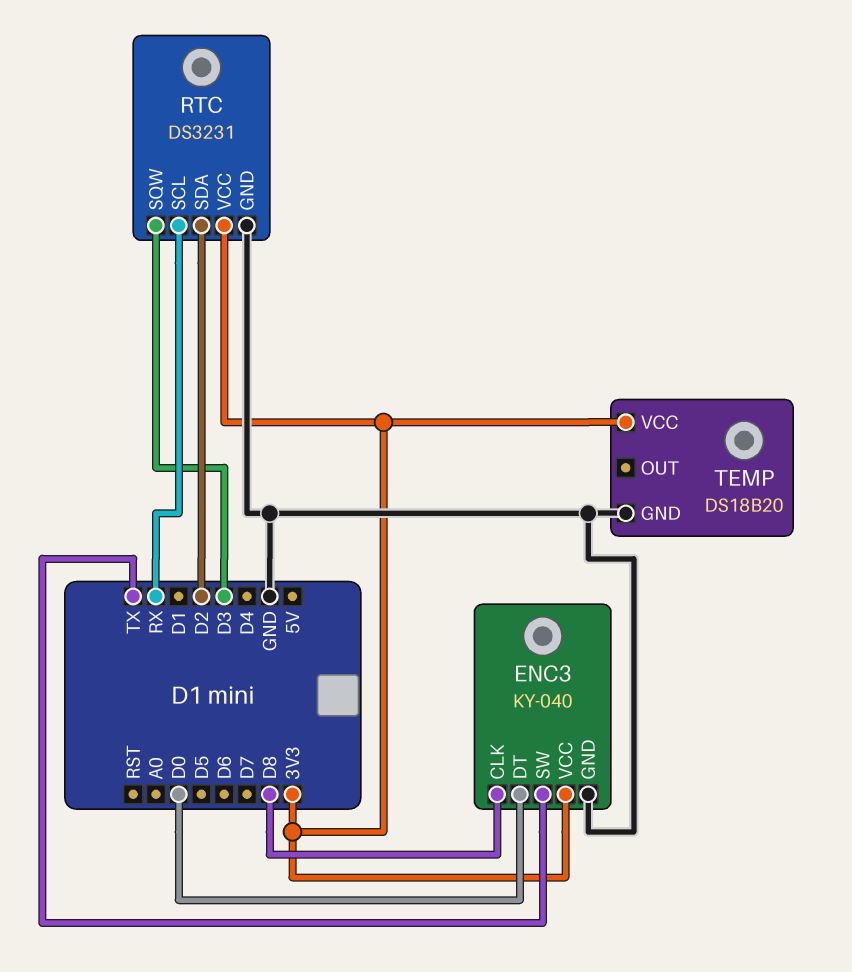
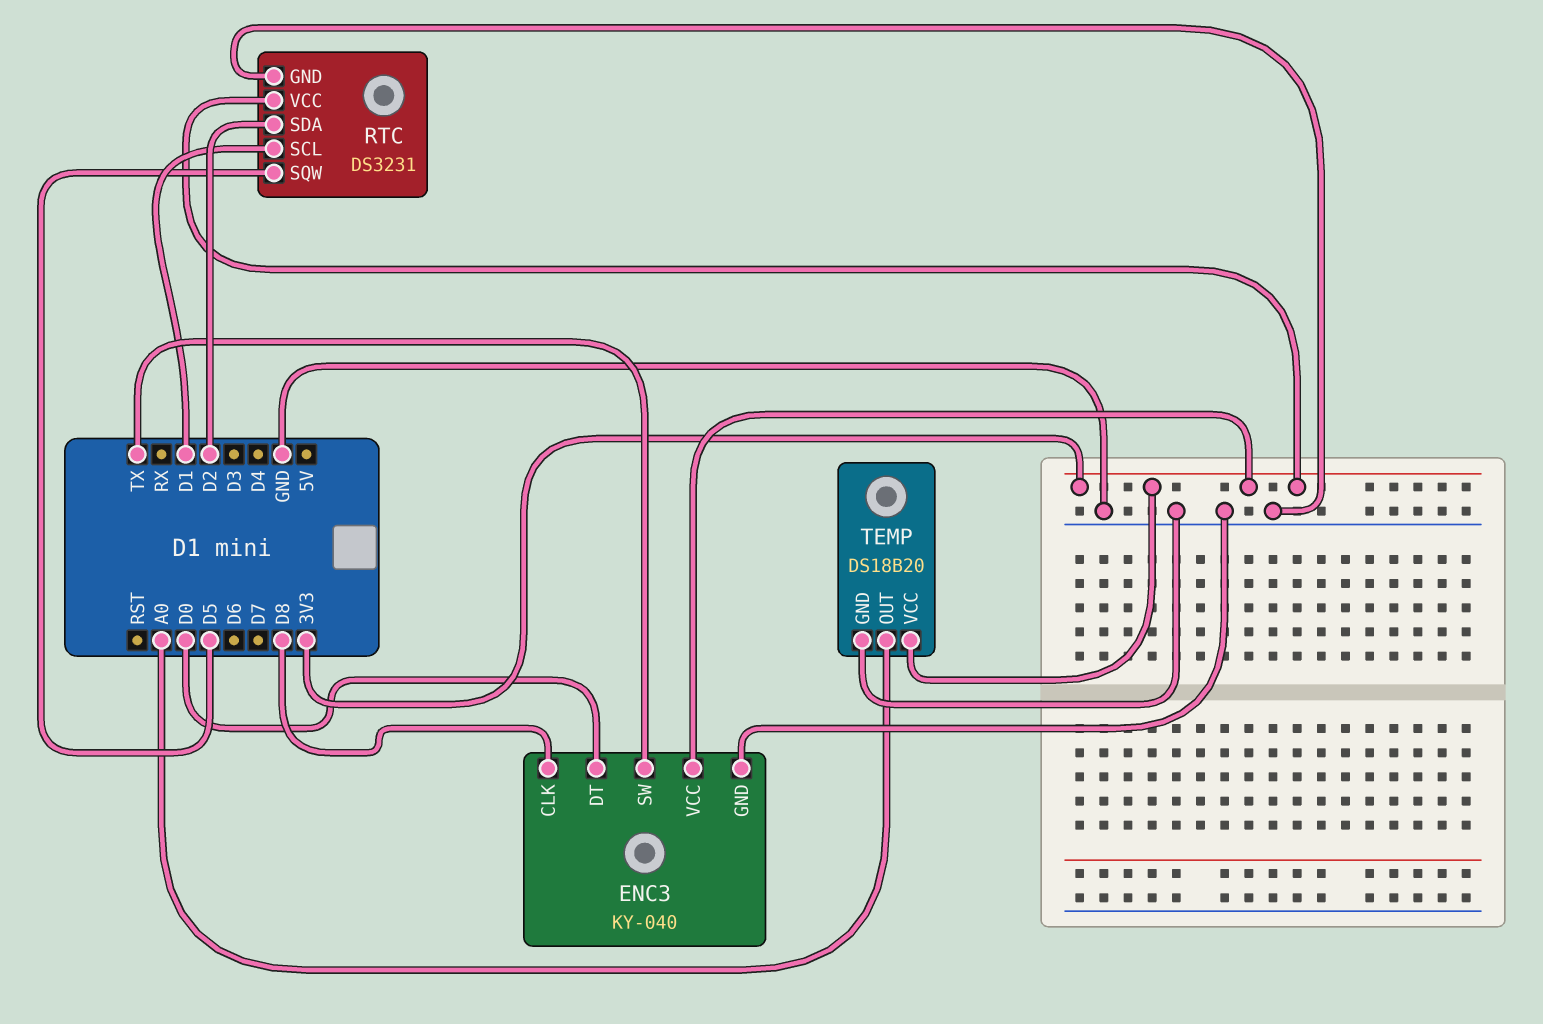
RTC pin SCL: RX -> D1
RTC pin SQW: D3 -> D5
TEMP pin OUT: none -> A0

